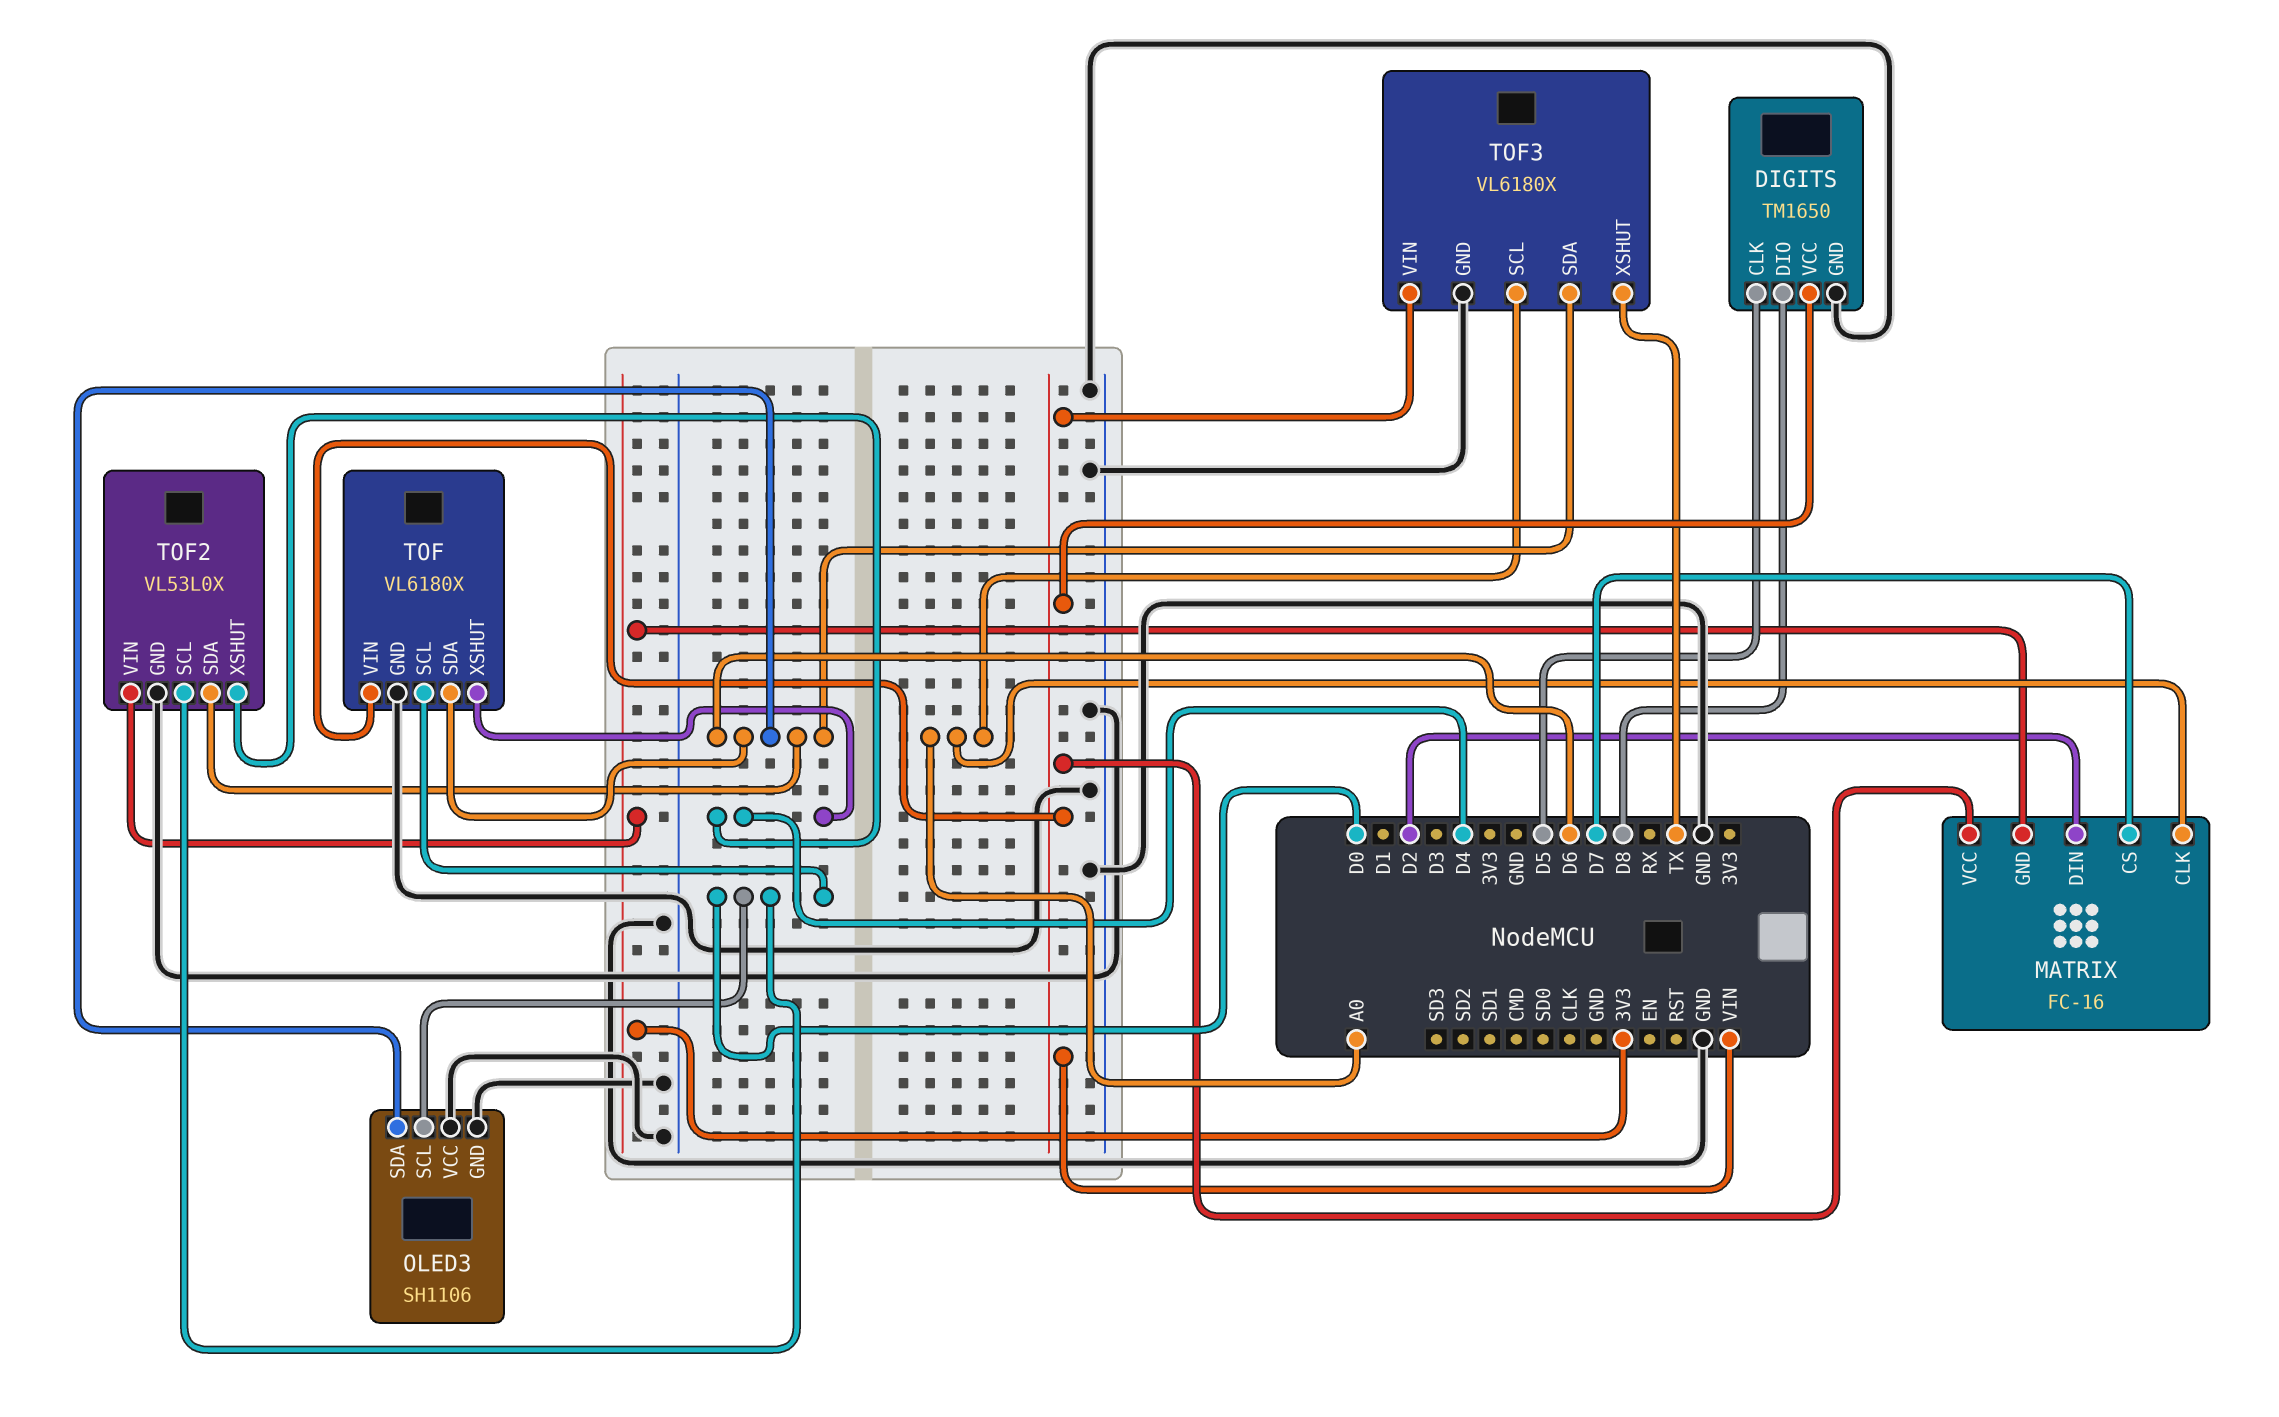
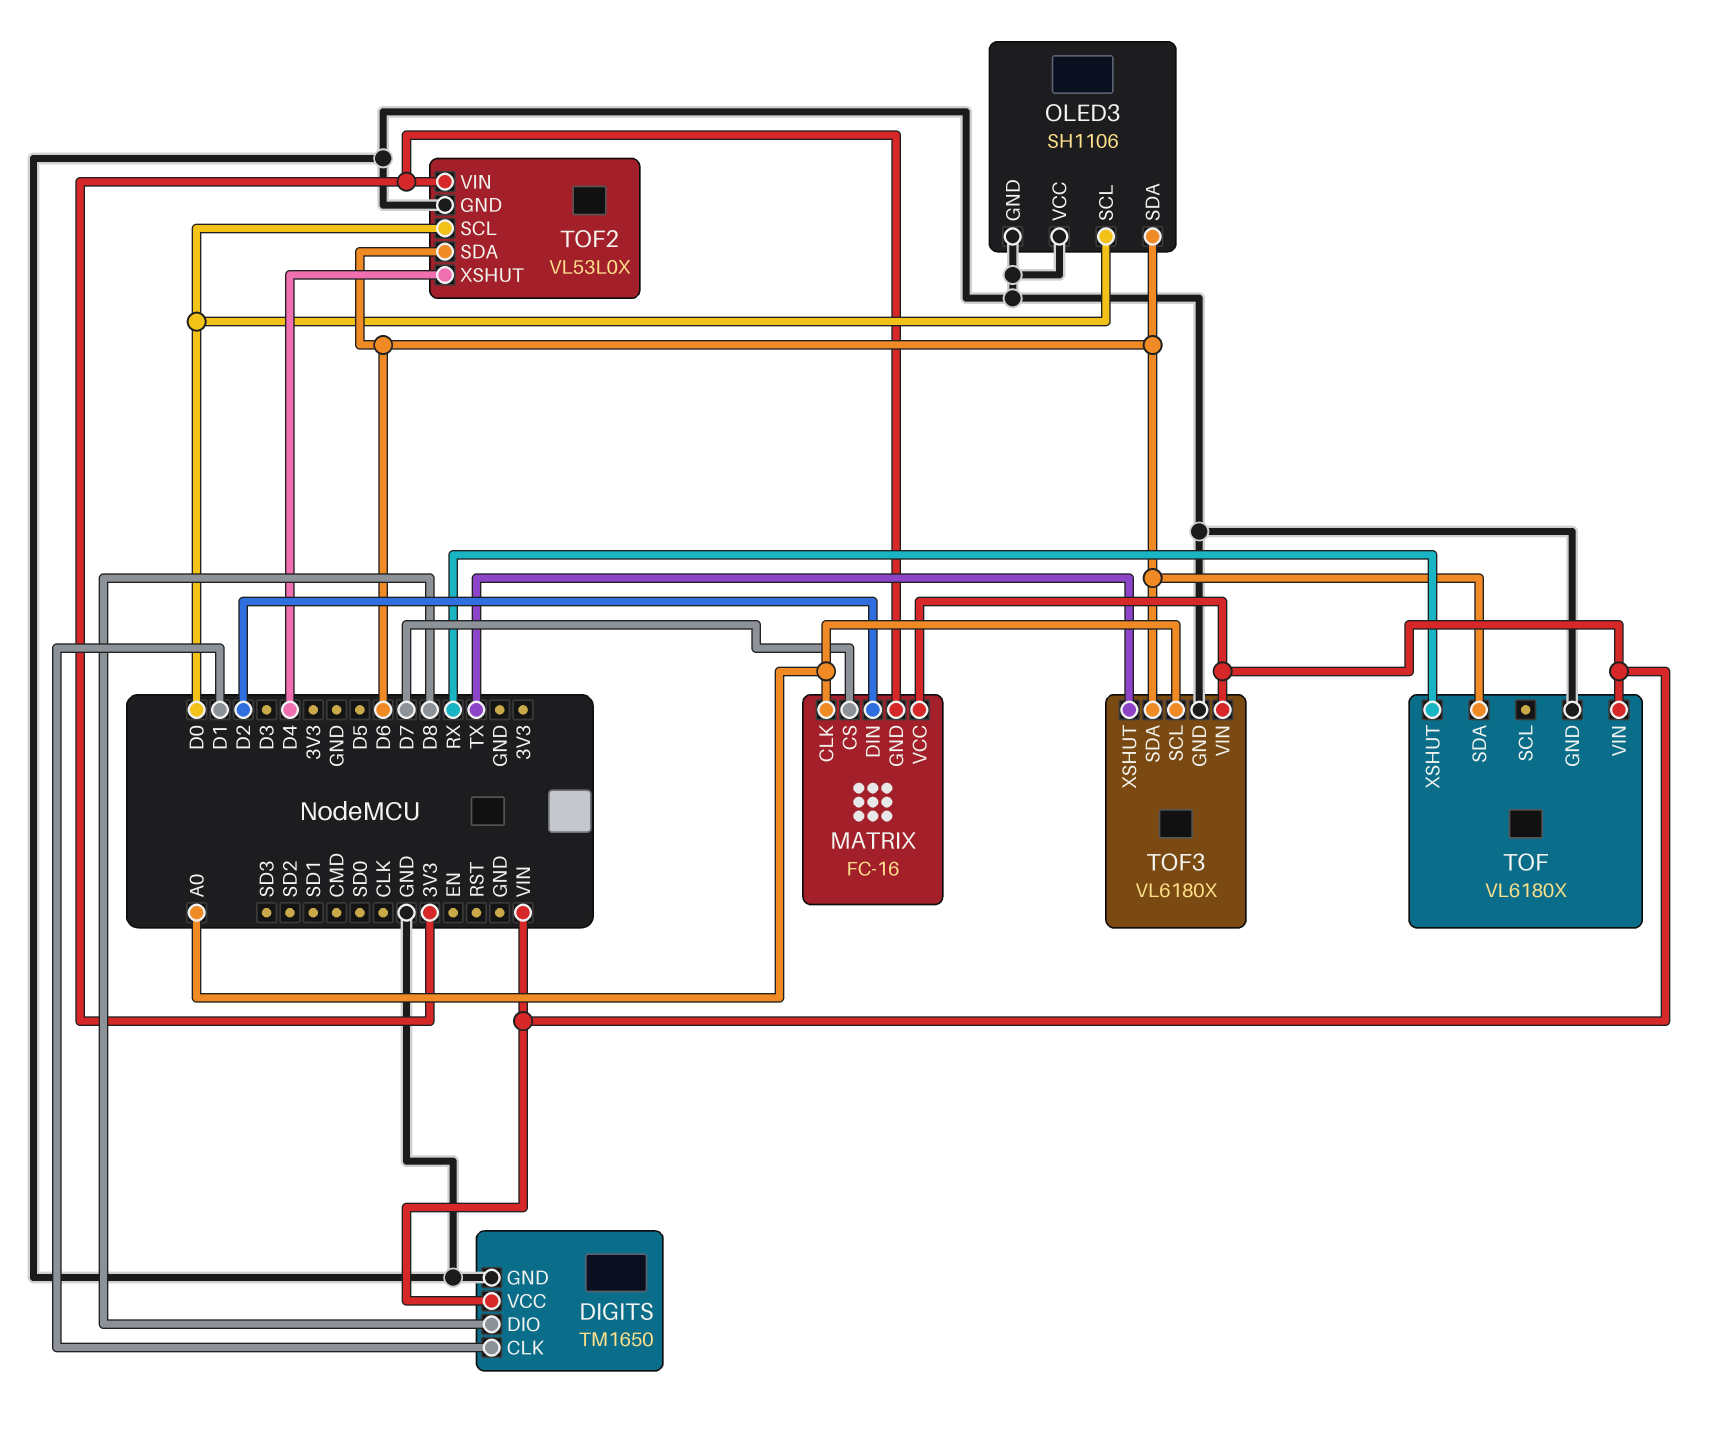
DIGITS pin CLK: D5 -> D1
TOF pin SCL: D0 -> none
TOF pin XSHUT: D4 -> RX

